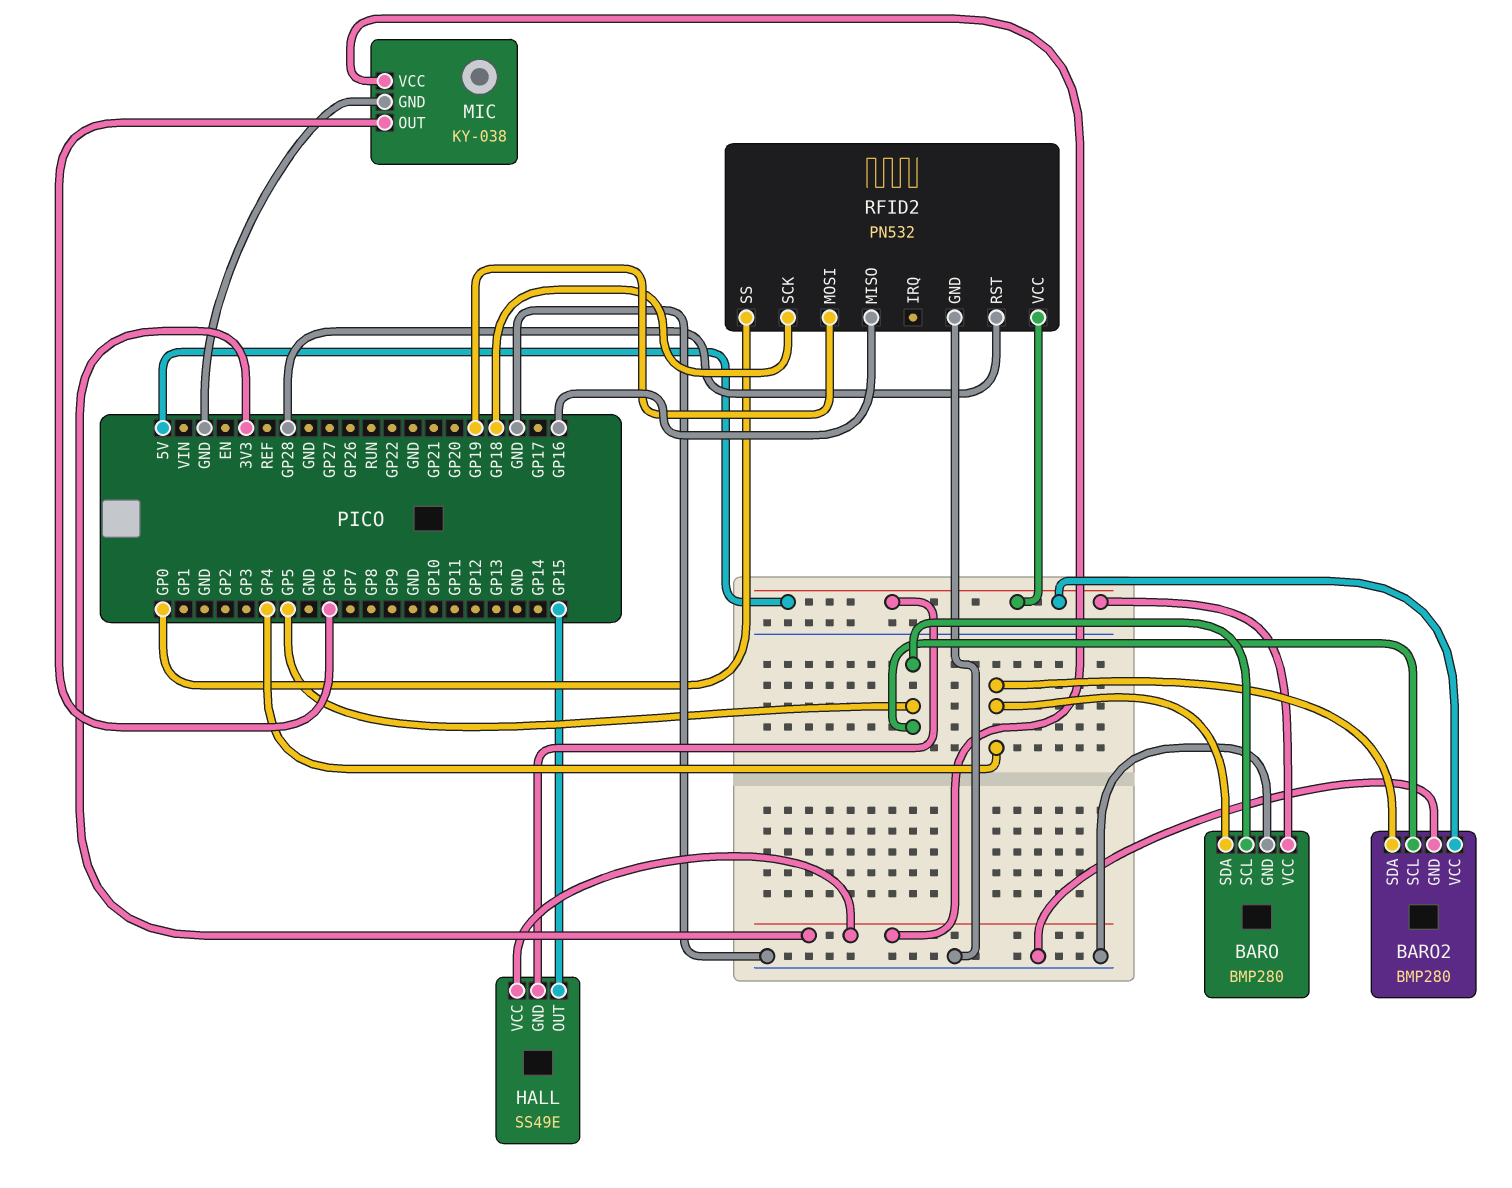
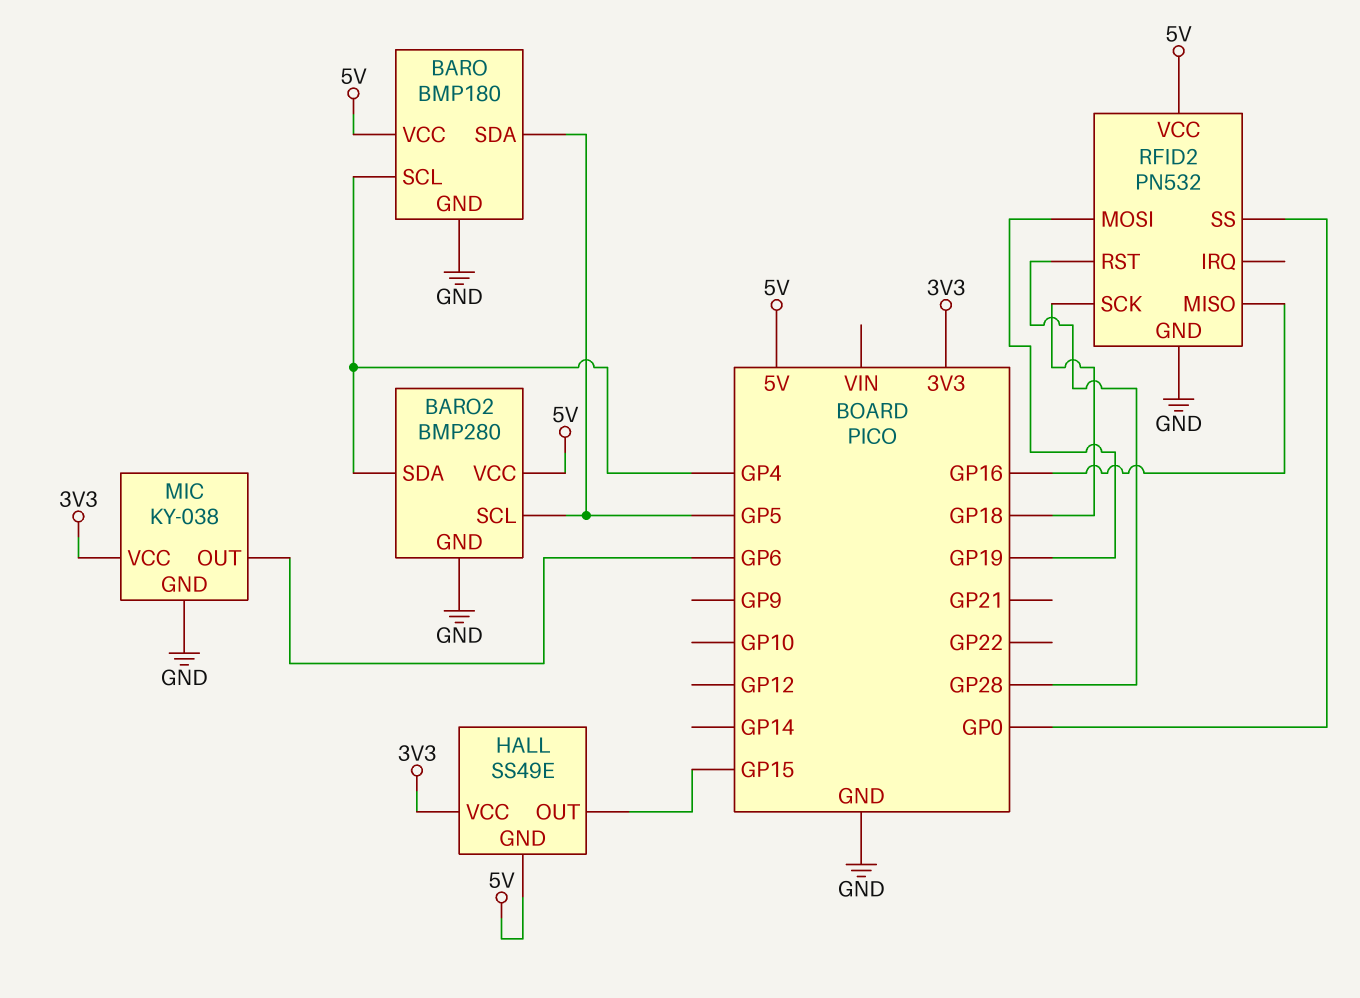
BARO: BMP280 -> BMP180
BARO pin SCL: GP5 -> GP4
BARO pin SDA: GP4 -> GP5

